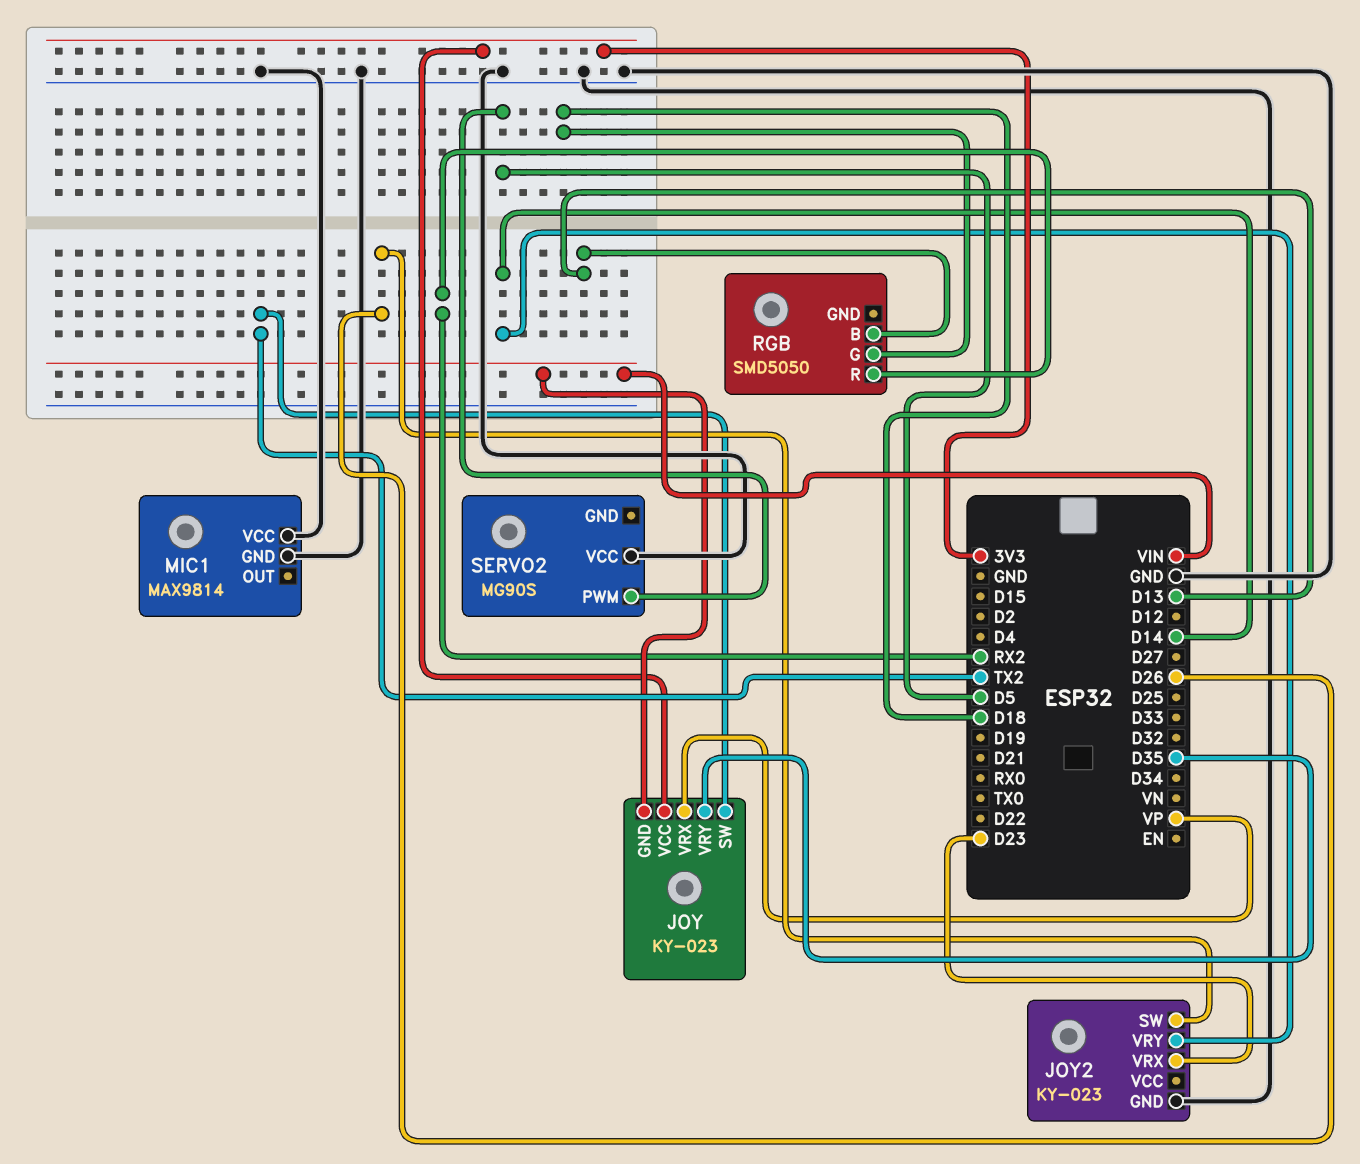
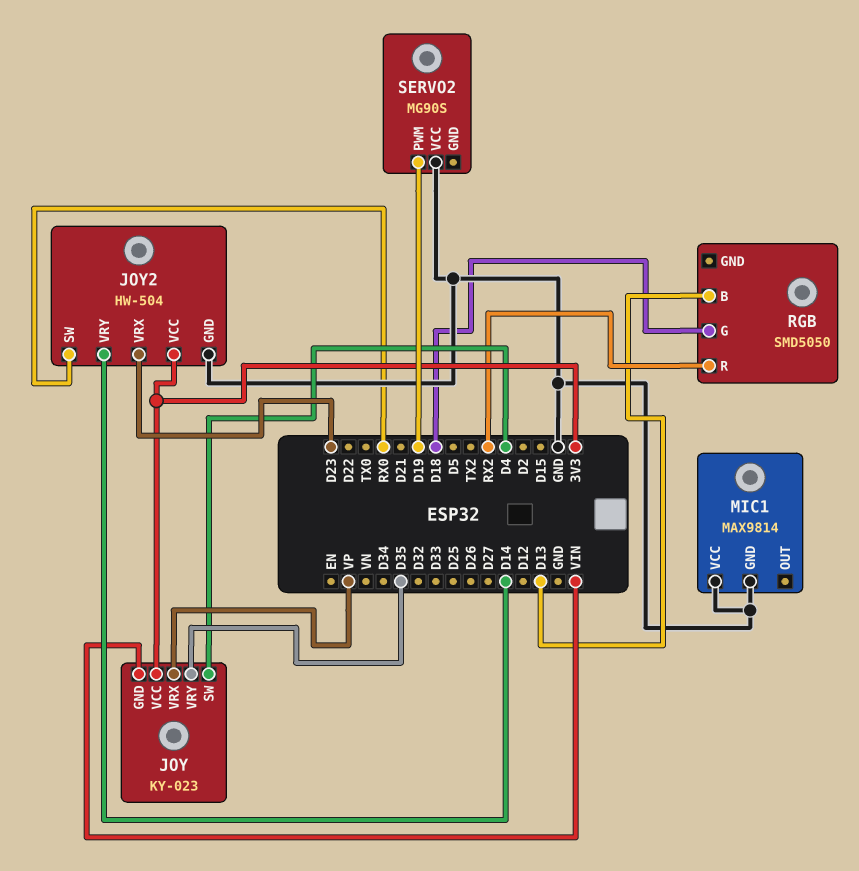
JOY pin SW: TX2 -> D4
JOY2: KY-023 -> HW-504
JOY2 pin SW: D26 -> RX0
JOY2 pin VCC: none -> 3V3
SERVO2 pin PWM: D5 -> D19

